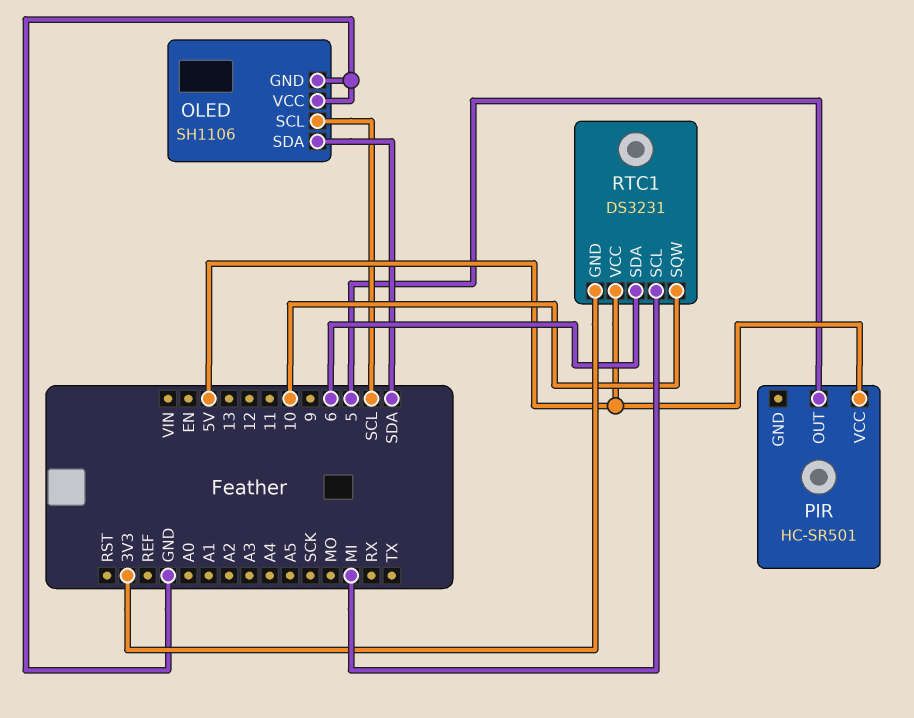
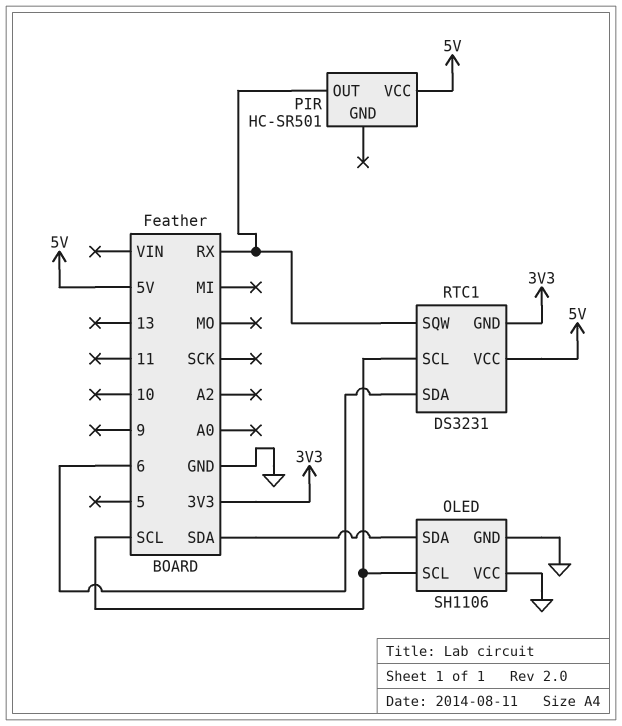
PIR pin OUT: 5 -> RX
RTC1 pin SCL: MI -> SCL
RTC1 pin SQW: 10 -> RX

